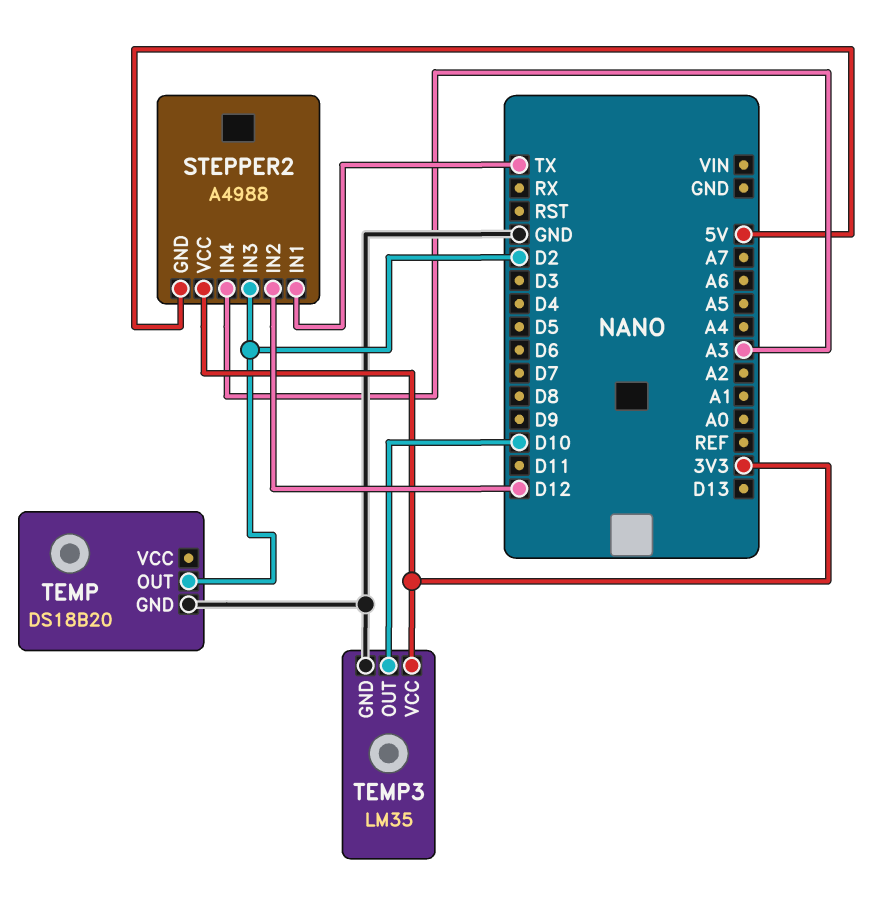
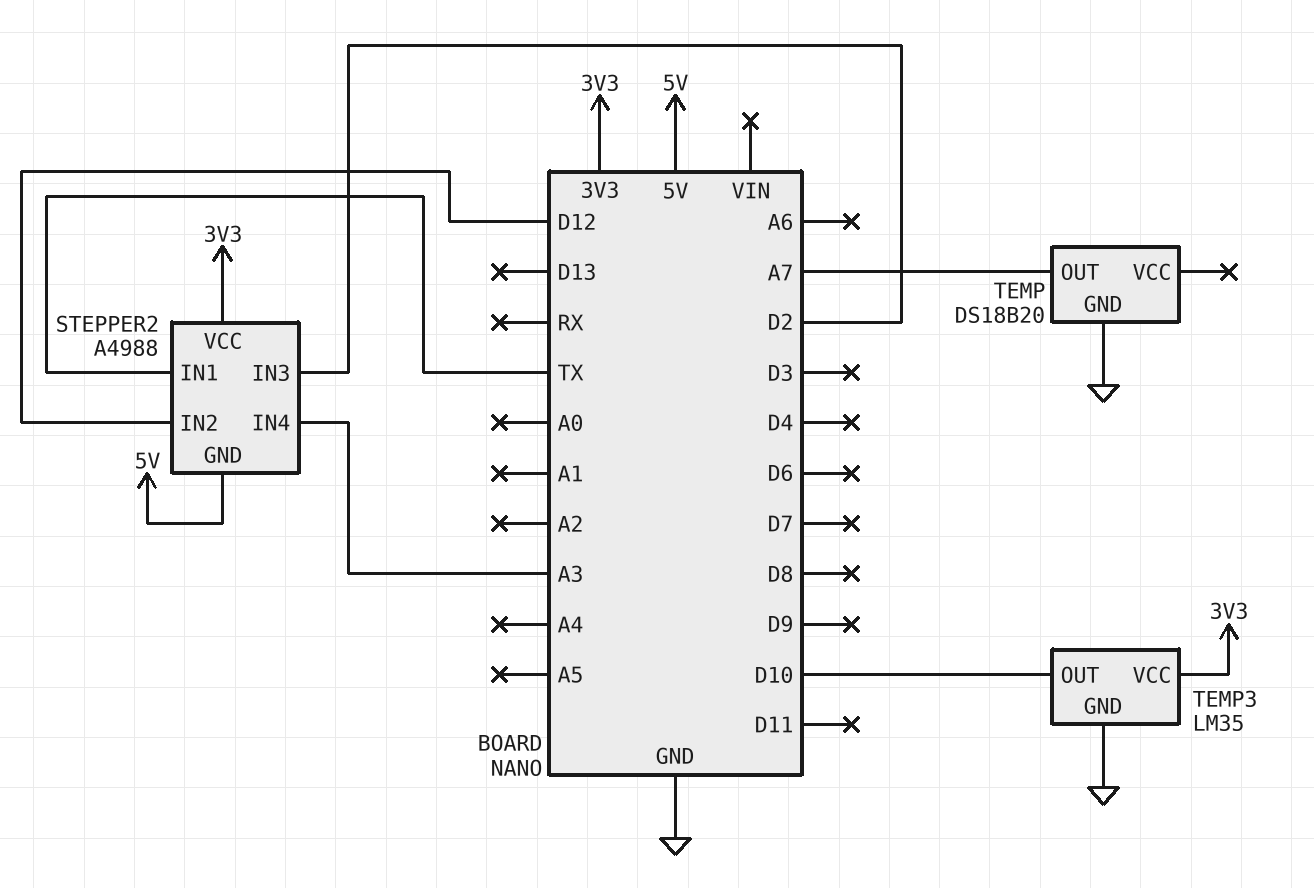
TEMP pin OUT: D2 -> A7

